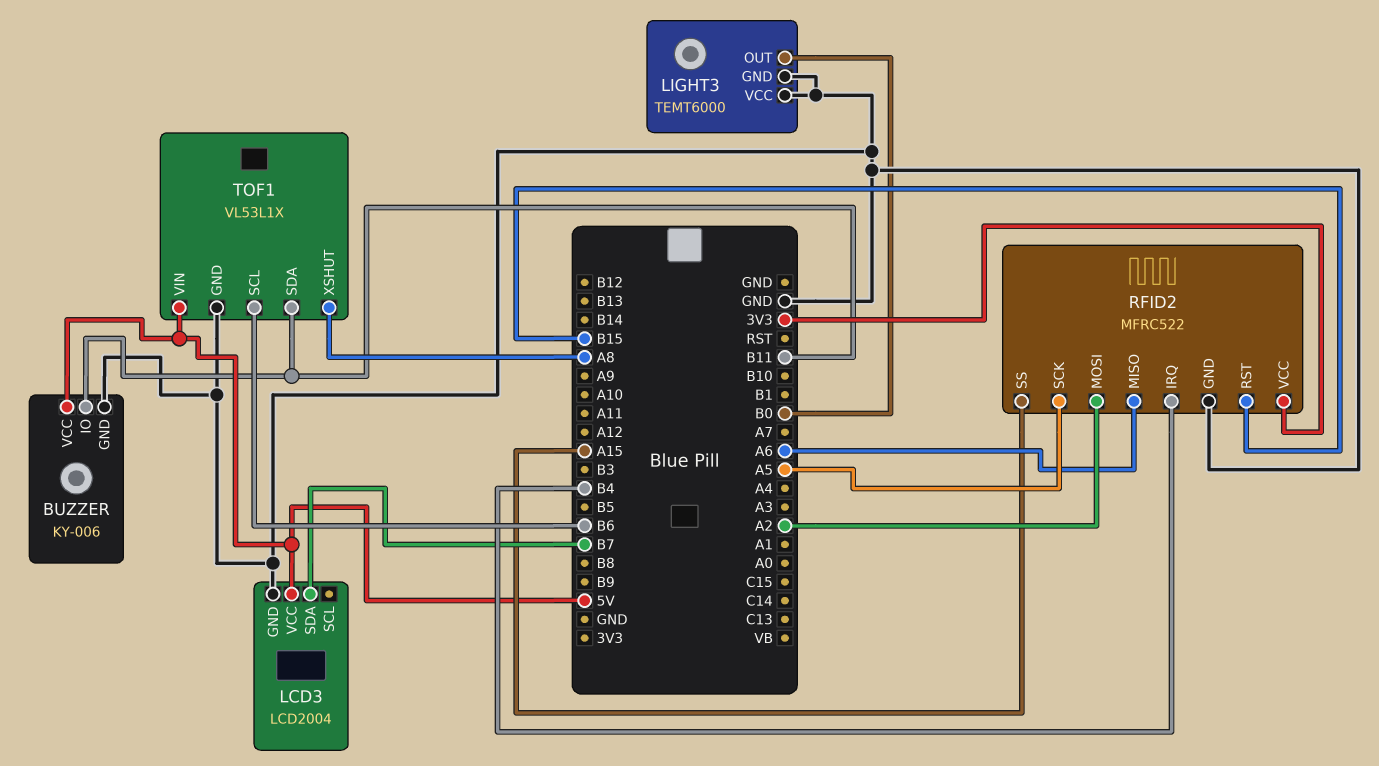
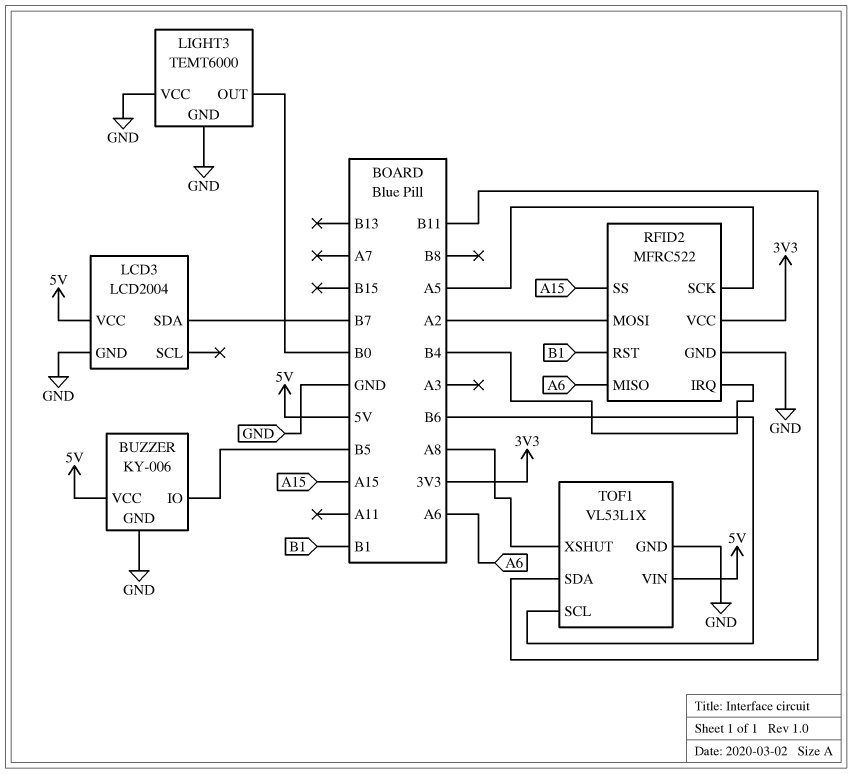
BUZZER pin IO: B11 -> B5
RFID2 pin RST: B15 -> B1

